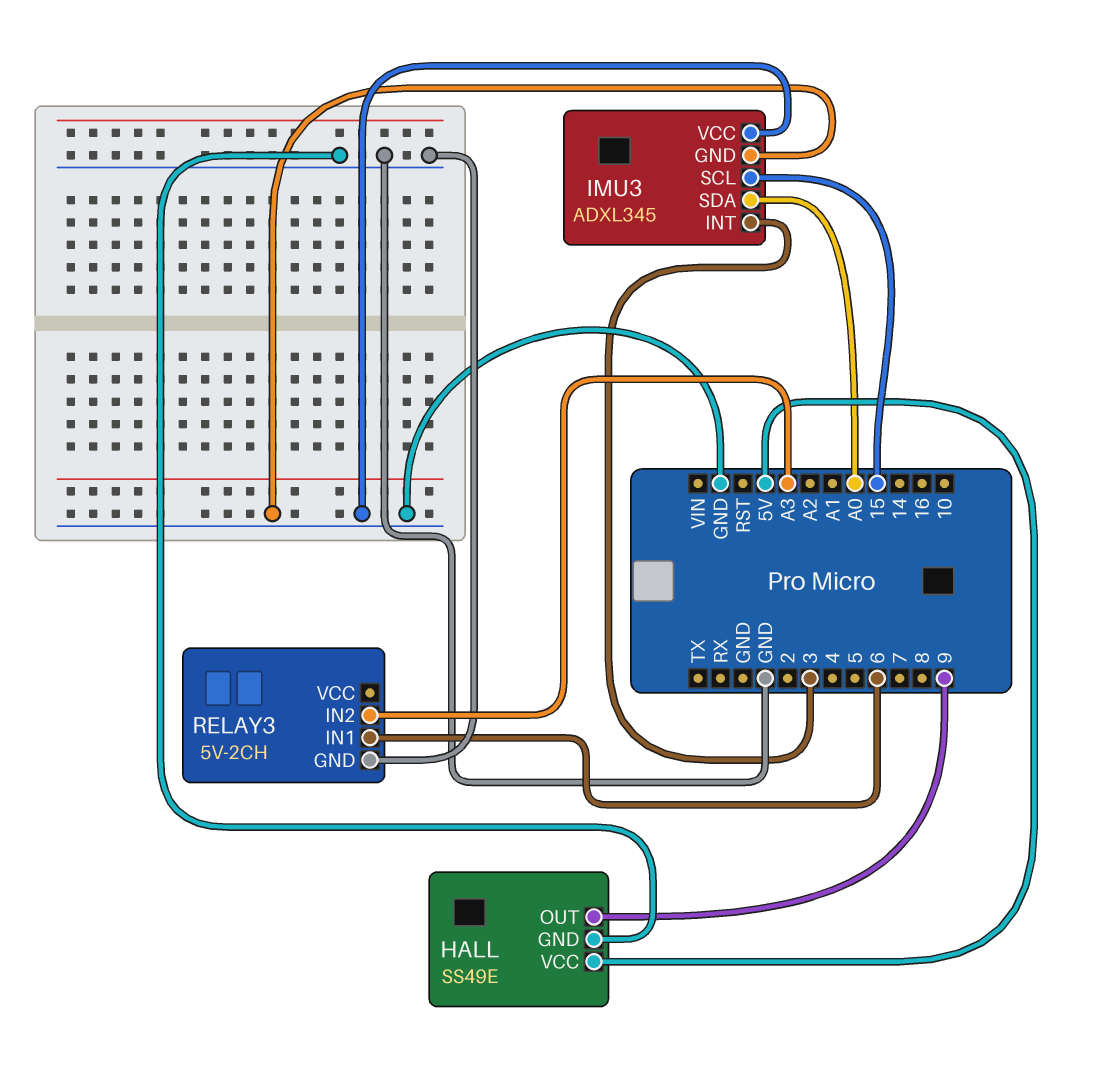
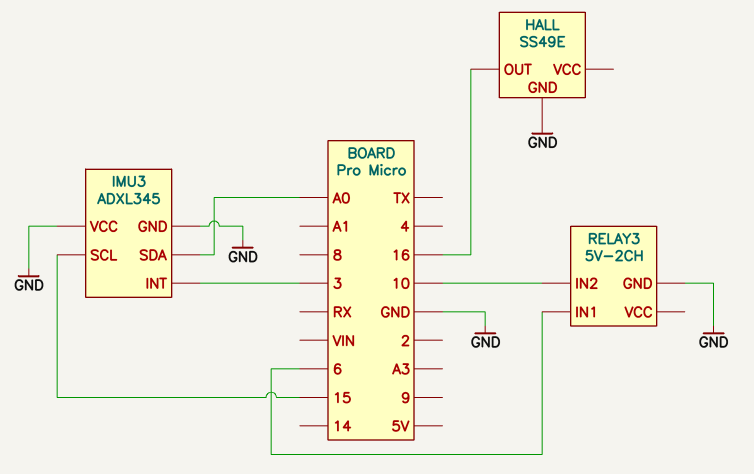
HALL pin OUT: 9 -> 16
HALL pin VCC: 5V -> none
RELAY3 pin IN2: A3 -> 10

